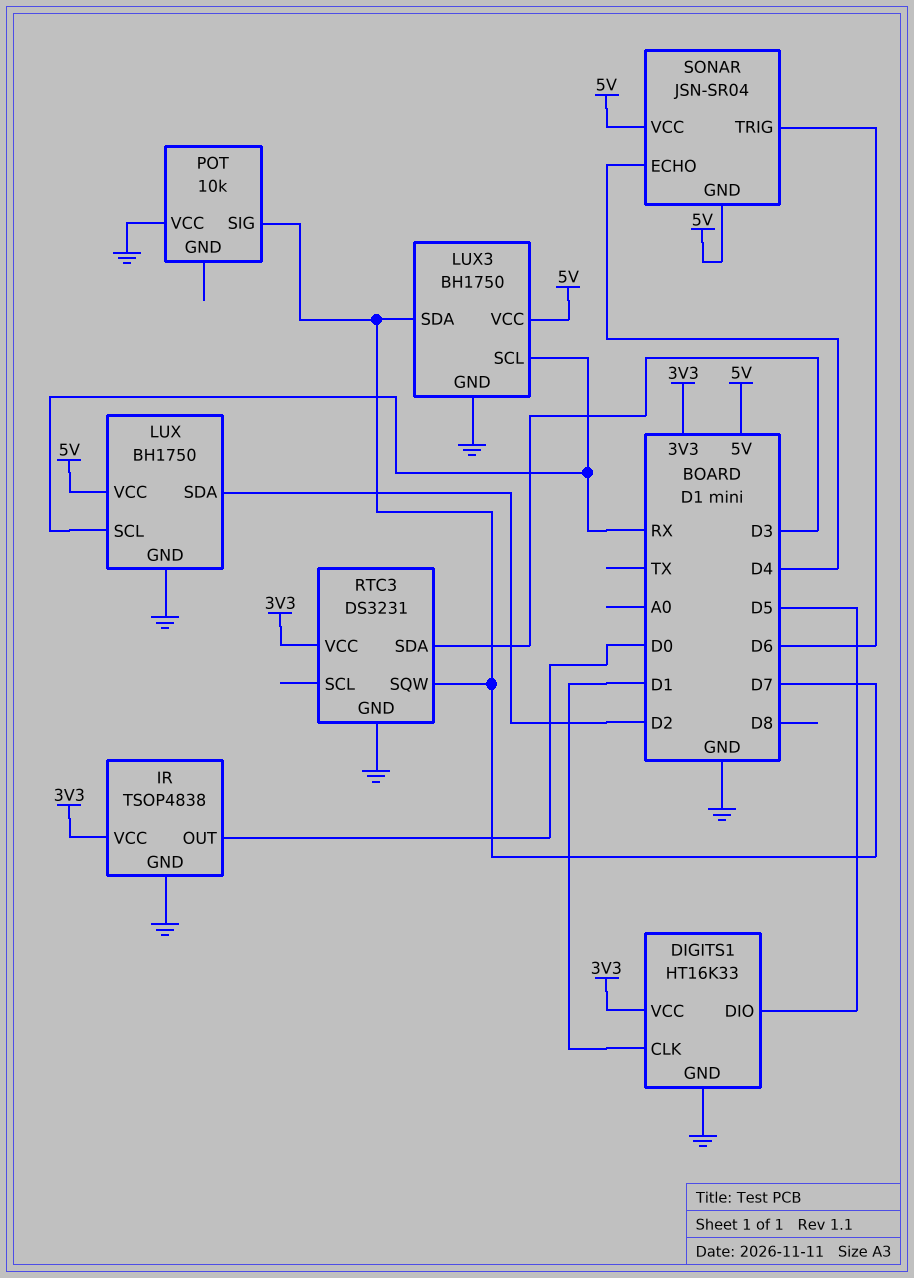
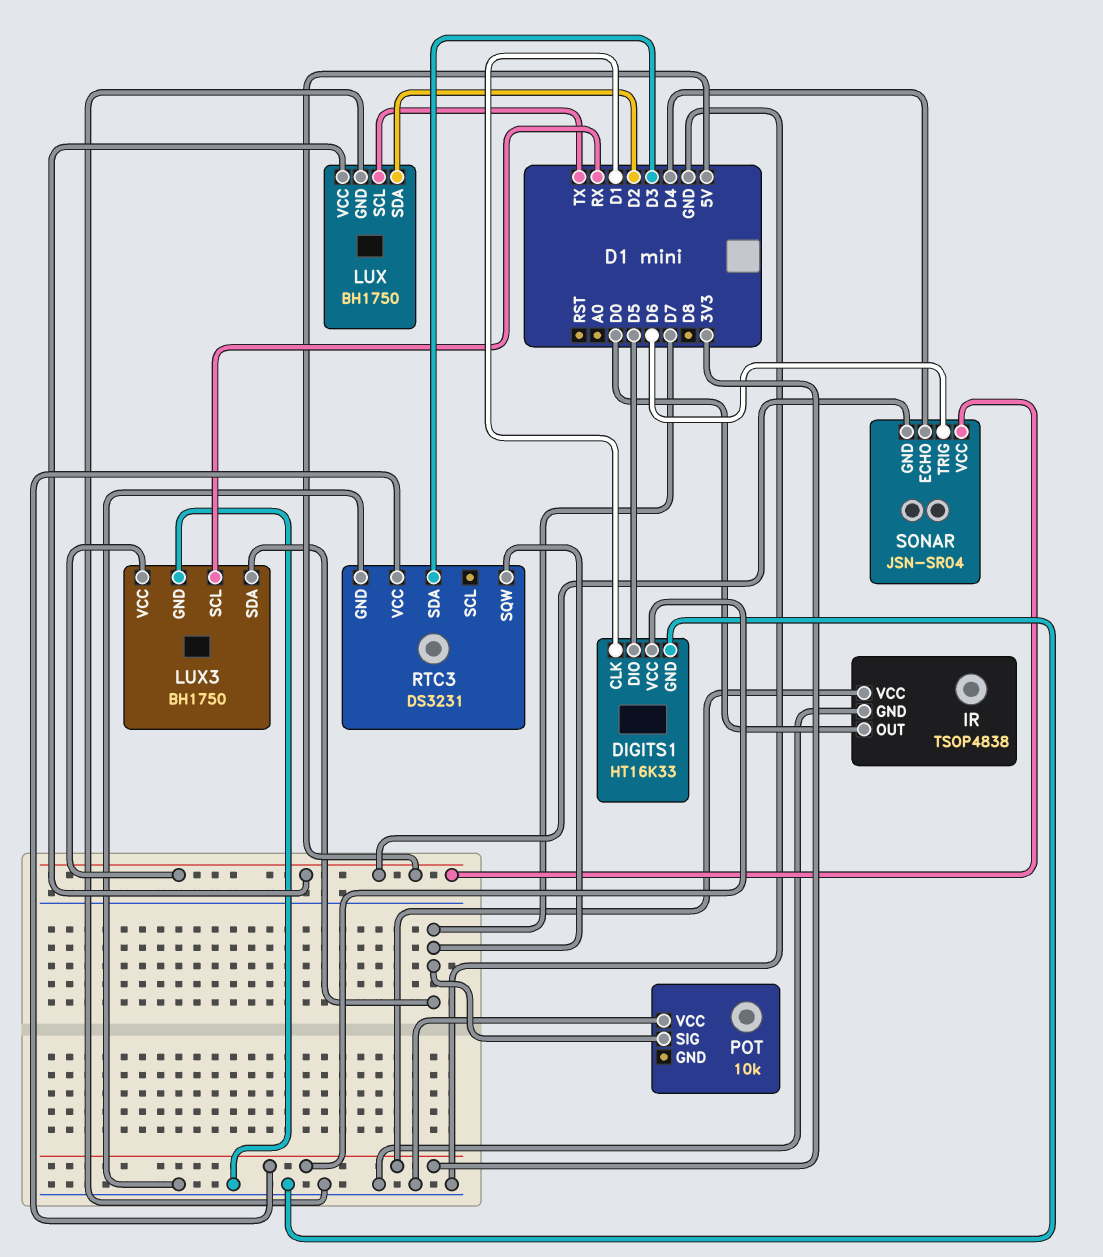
LUX pin SCL: RX -> TX

